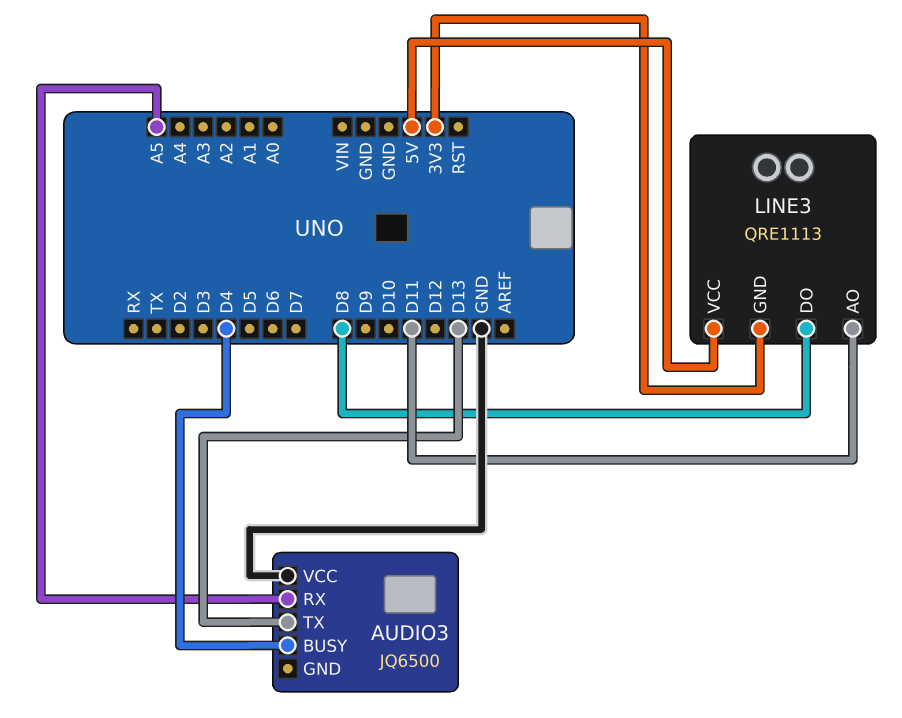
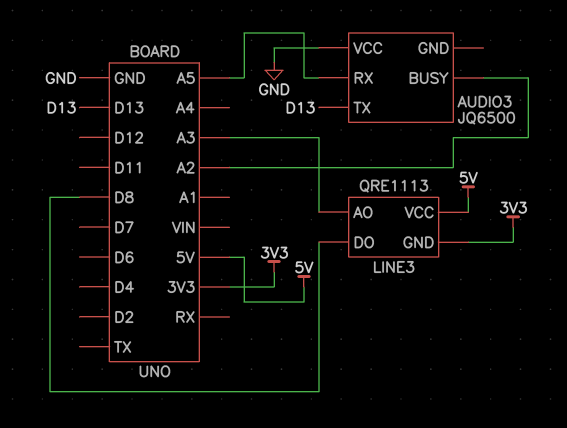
AUDIO3 pin BUSY: D4 -> A2
LINE3 pin AO: D11 -> A3

